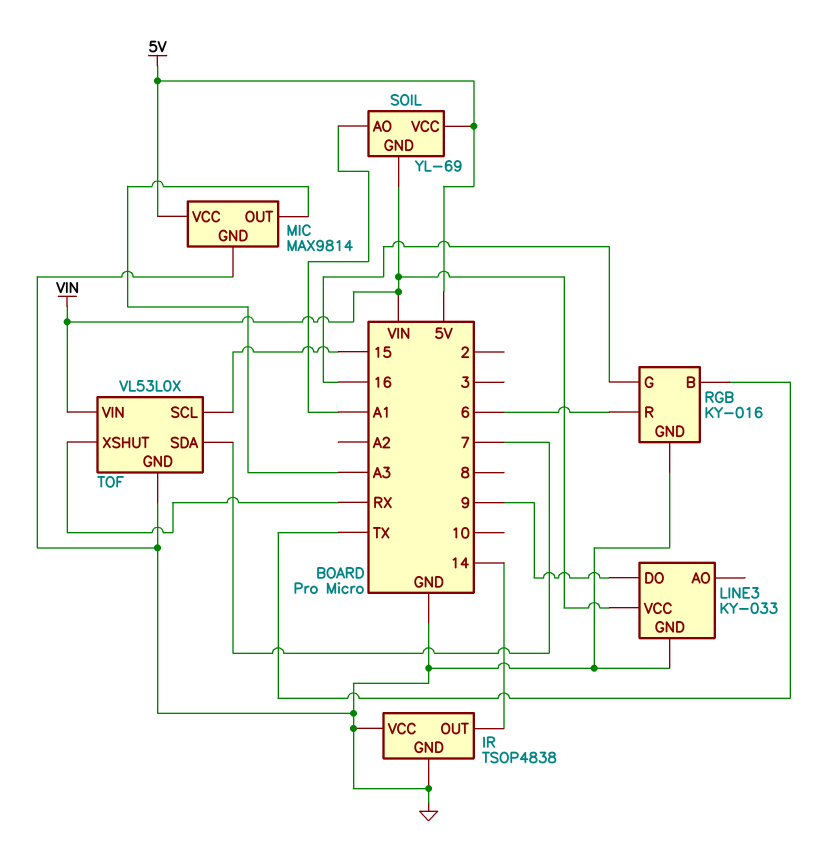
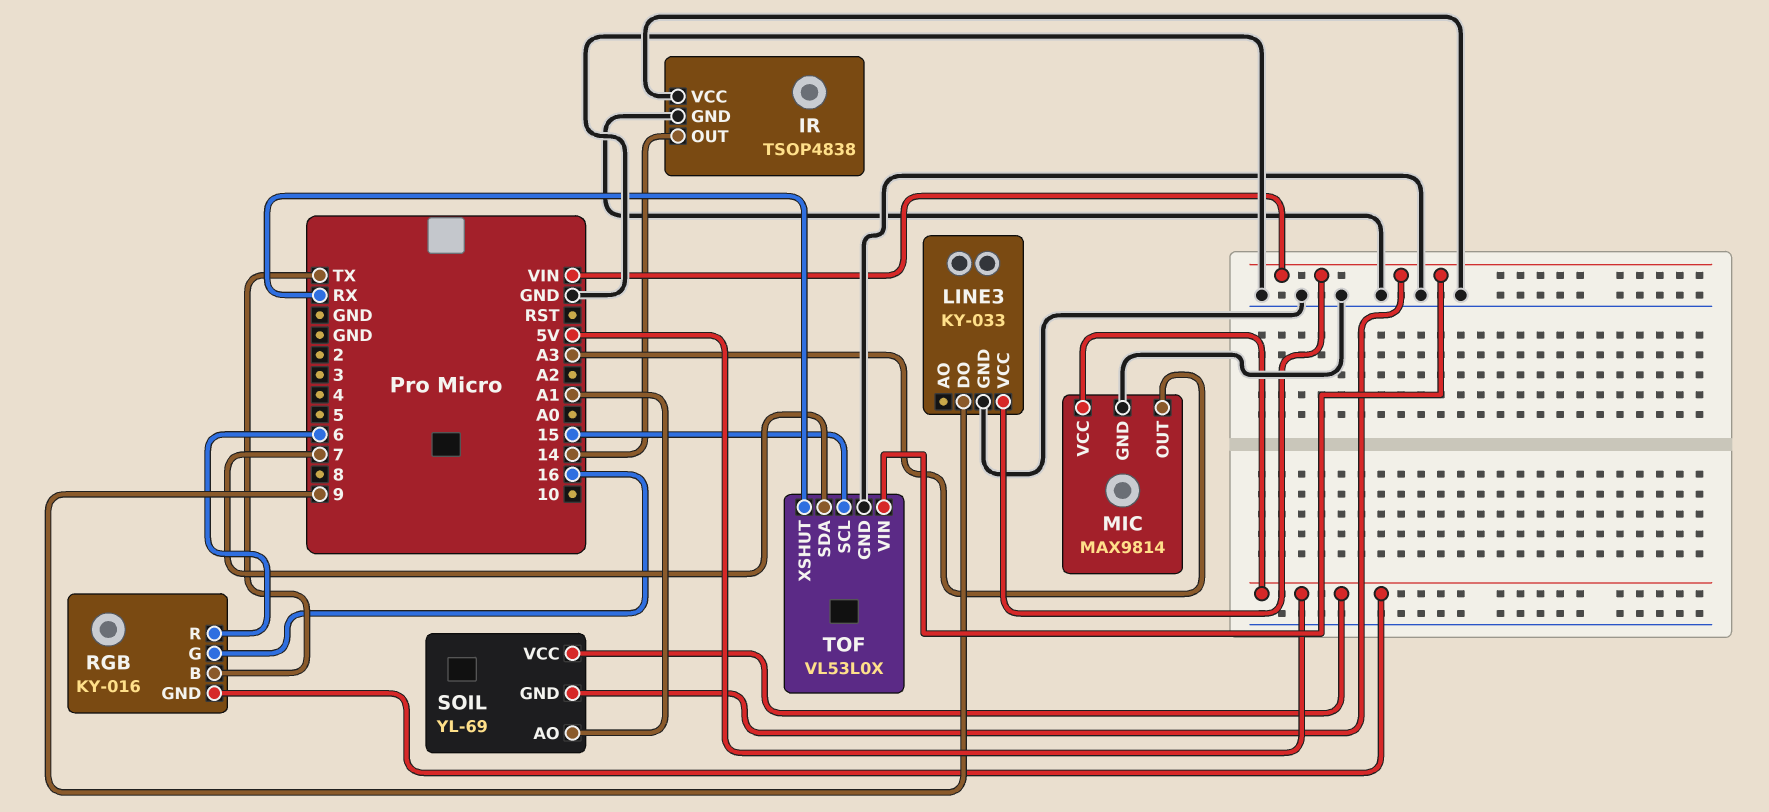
RGB pin GND: GND -> 5V

